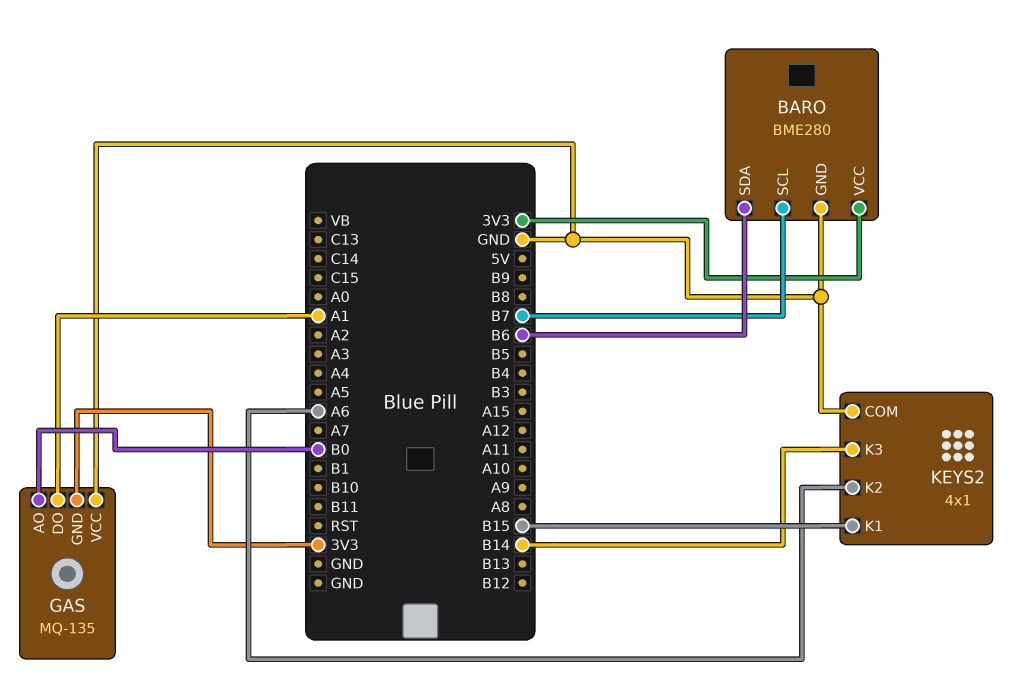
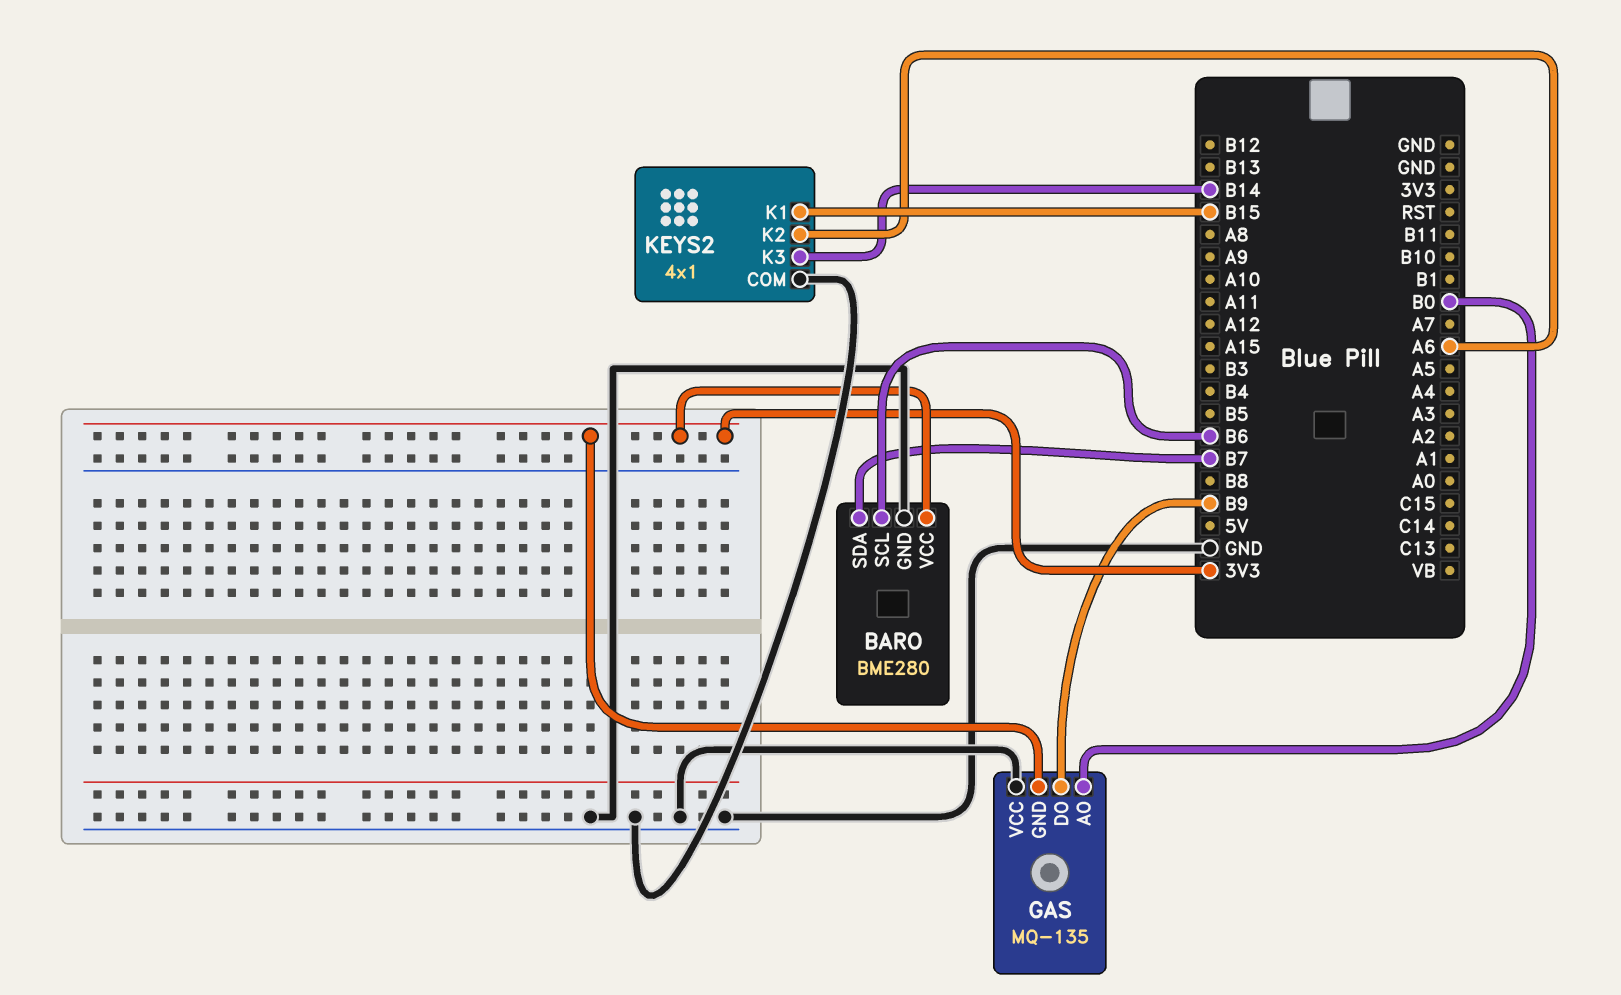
BARO pin SCL: B7 -> B6
BARO pin SDA: B6 -> B7
GAS pin DO: A1 -> B9

